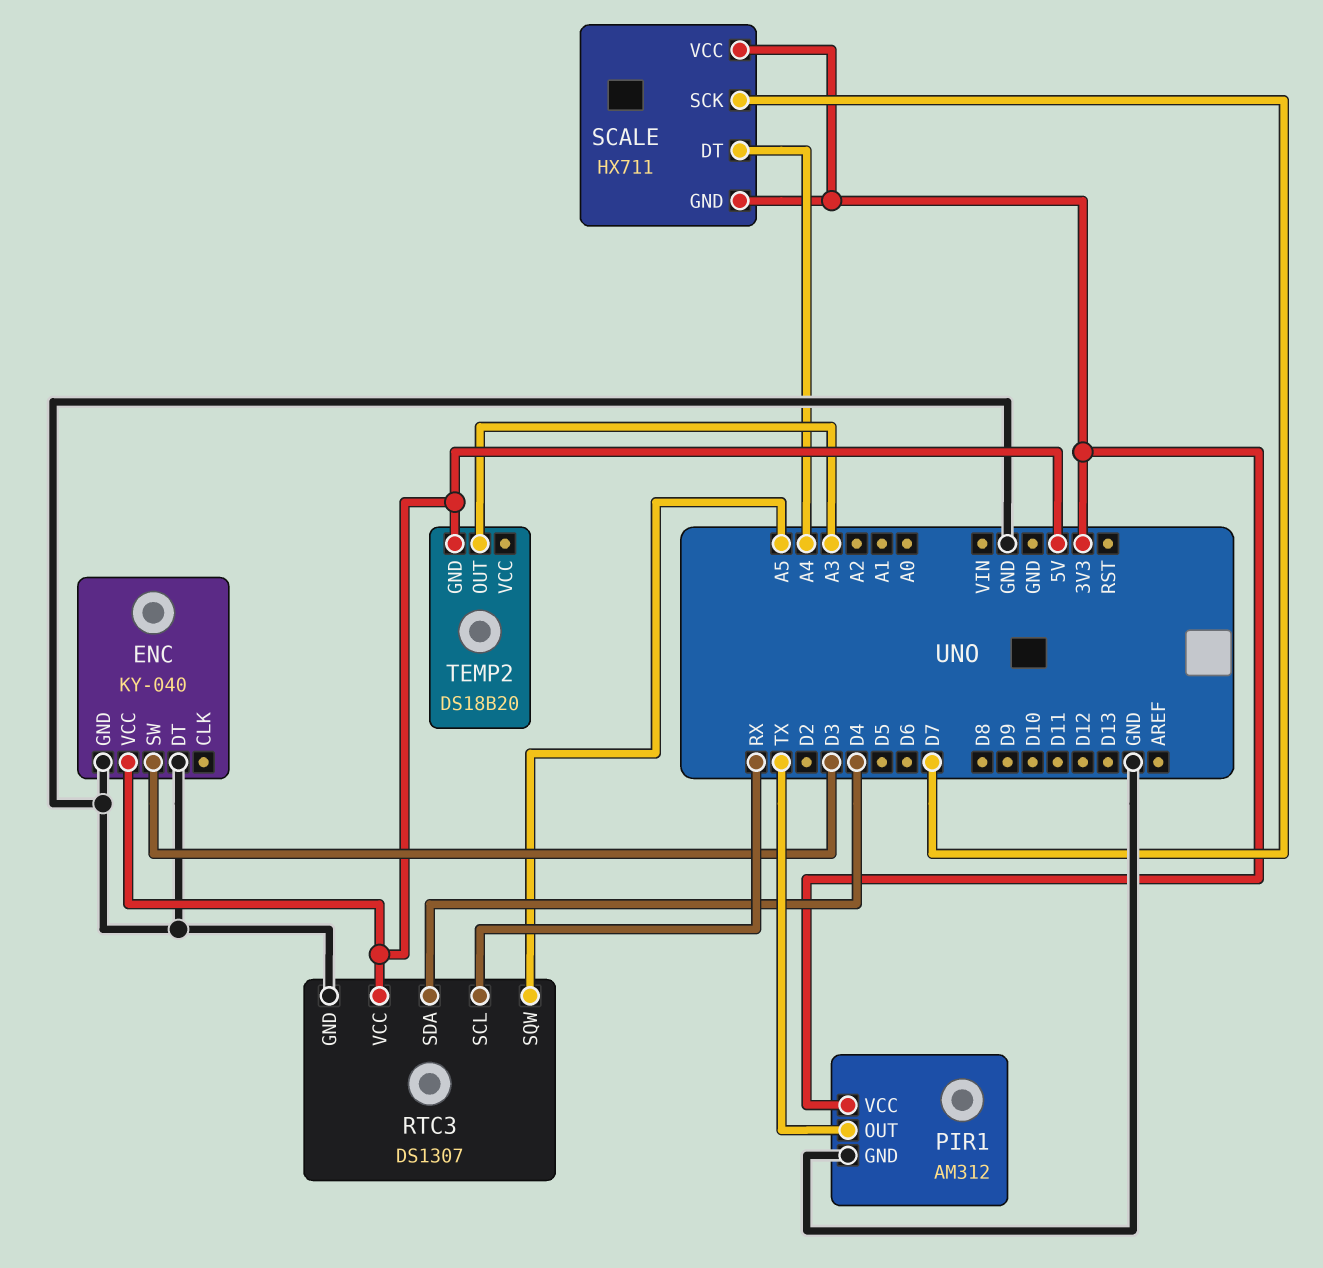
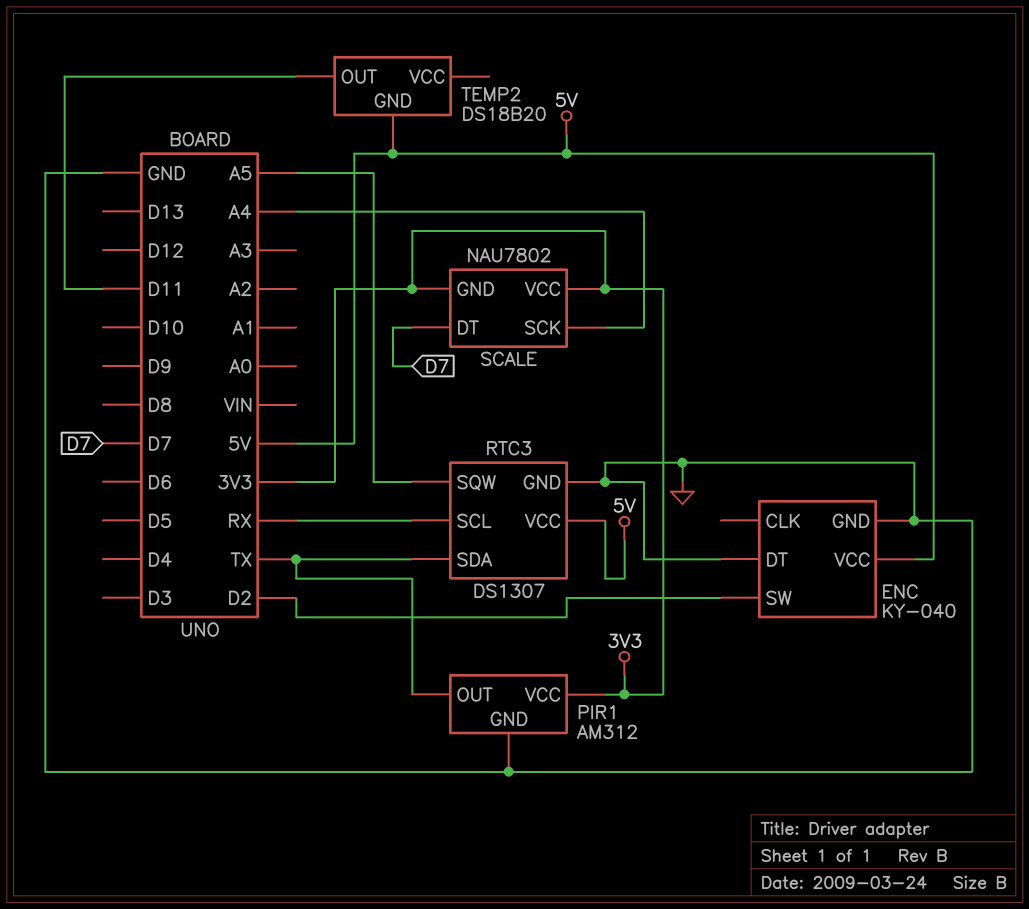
ENC pin SW: D3 -> D2
RTC3 pin SDA: D4 -> TX
SCALE: HX711 -> NAU7802
SCALE pin DT: A4 -> D7
SCALE pin SCK: D7 -> A4
TEMP2 pin OUT: A3 -> D11

